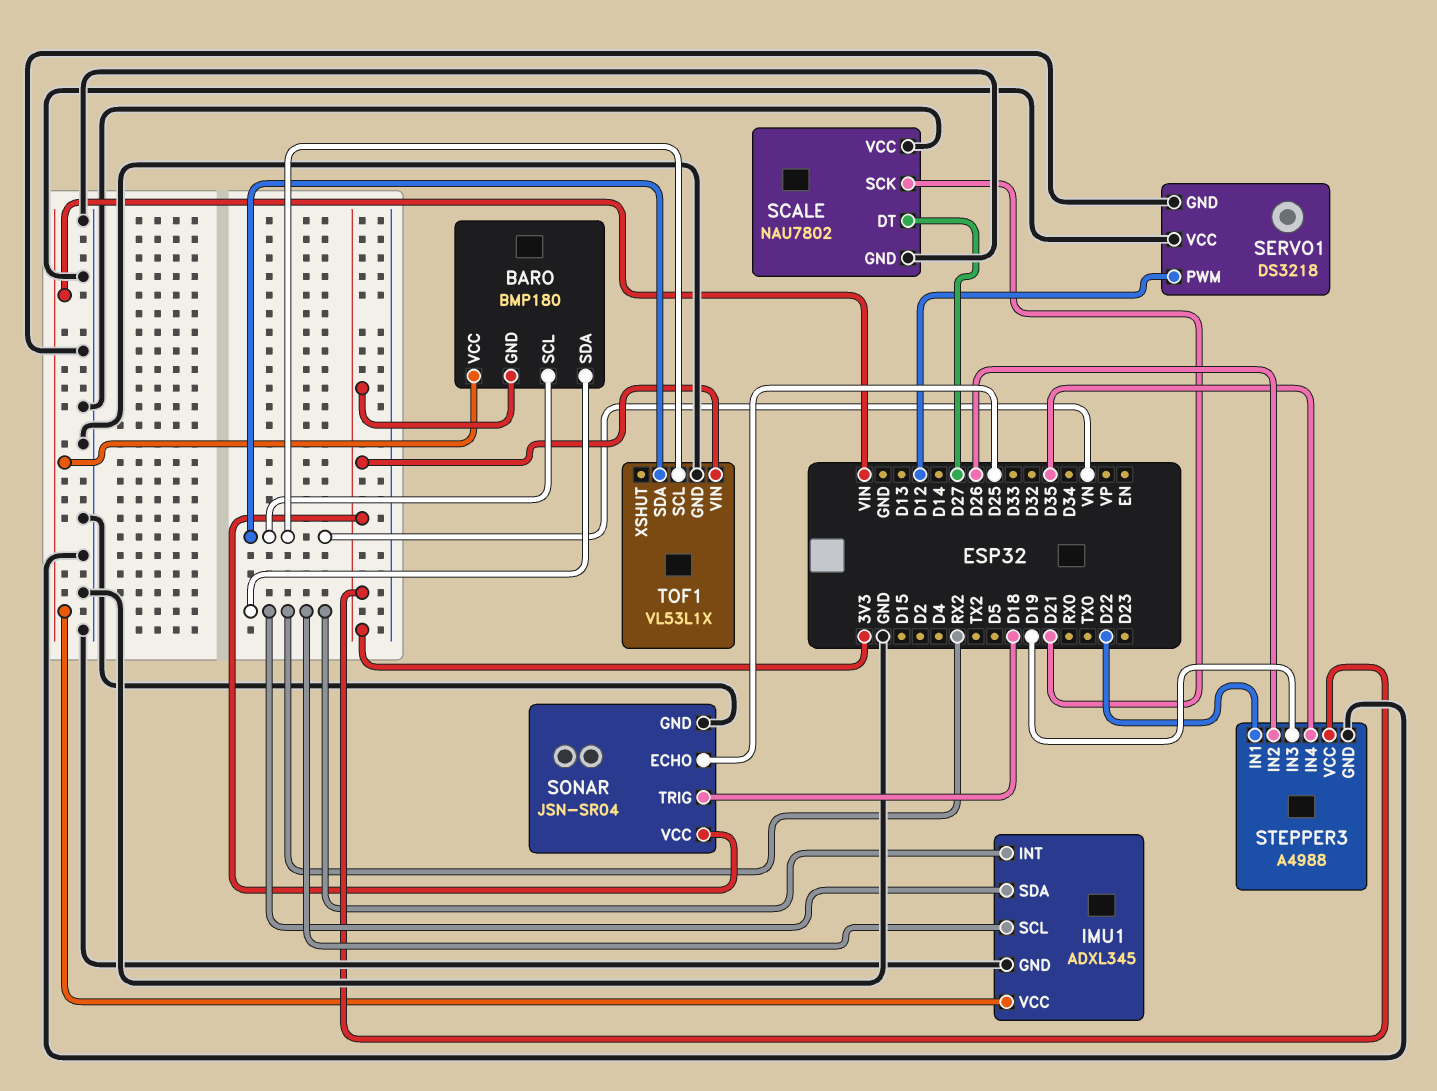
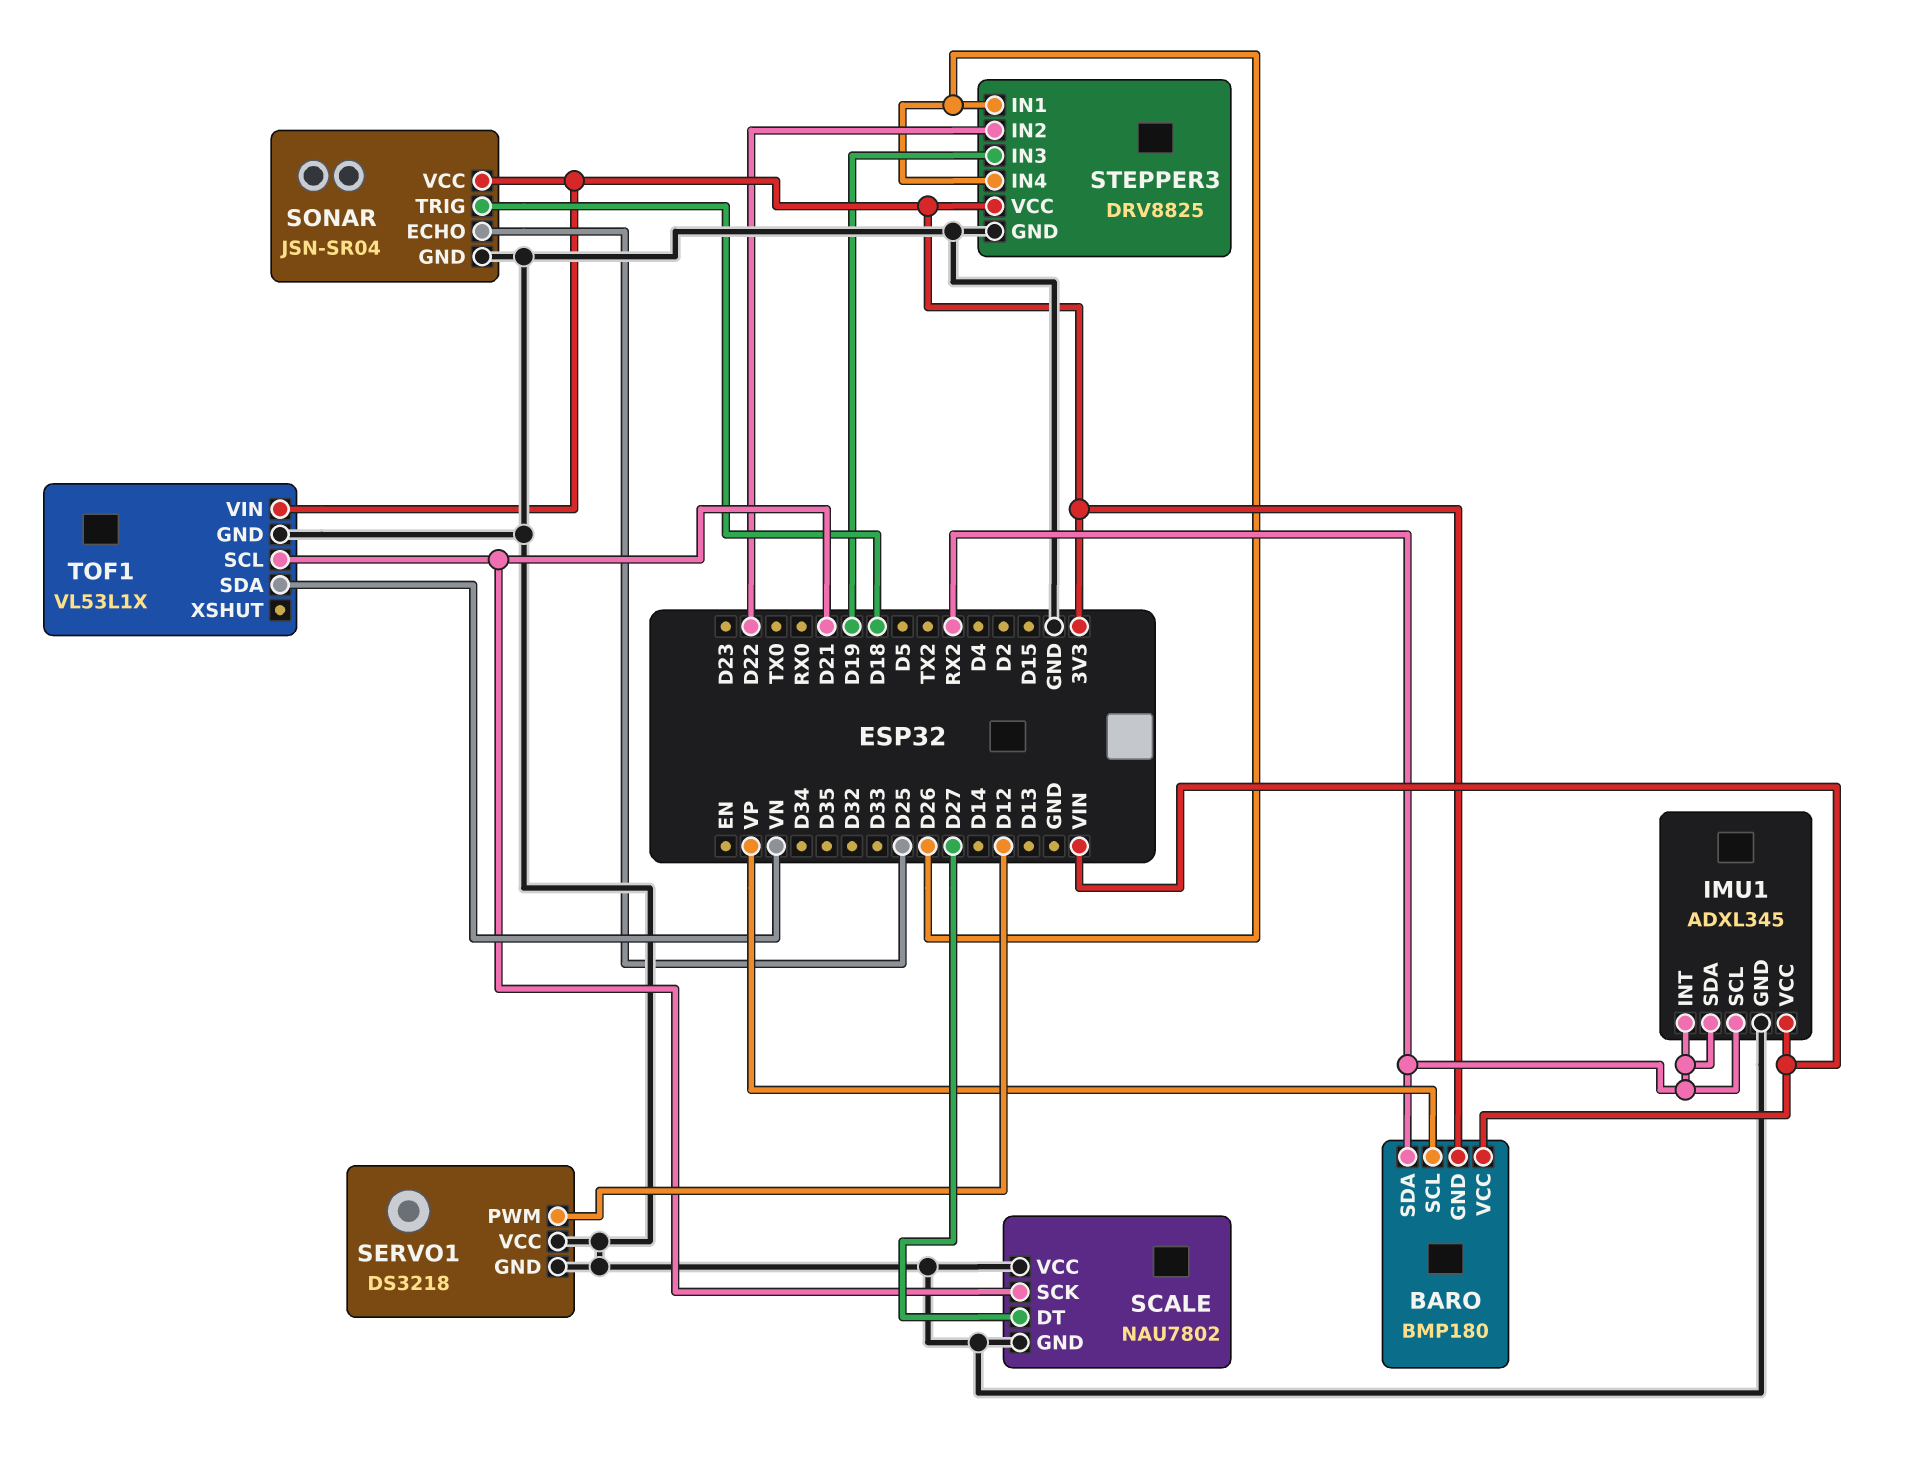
BARO pin SCL: VN -> VP
STEPPER3: A4988 -> DRV8825
STEPPER3 pin IN1: D22 -> D26
STEPPER3 pin IN2: D26 -> D22
STEPPER3 pin IN4: D35 -> D26
TOF1 pin SCL: VN -> D21

